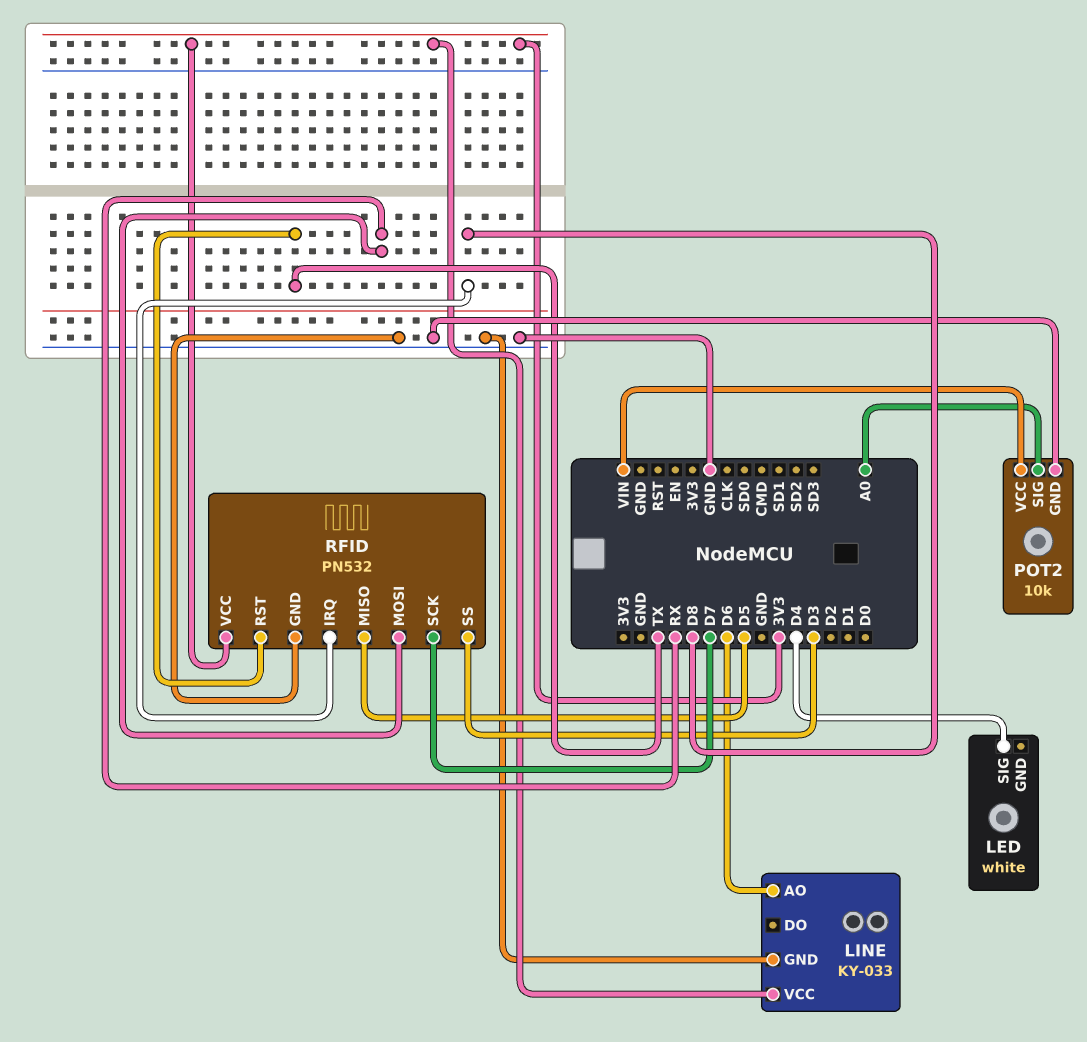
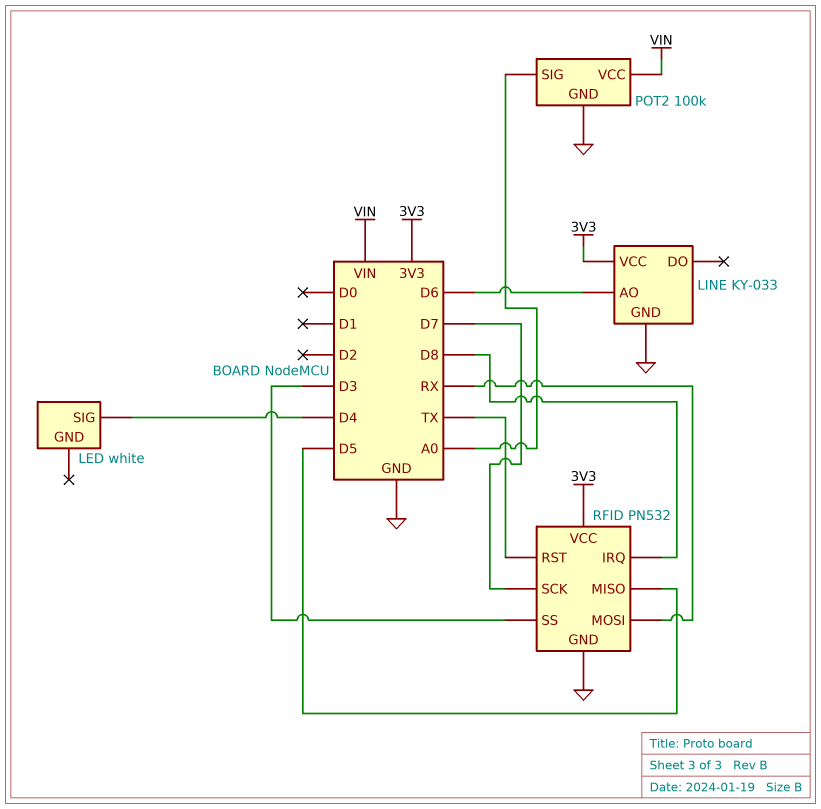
POT2: 10k -> 100k

